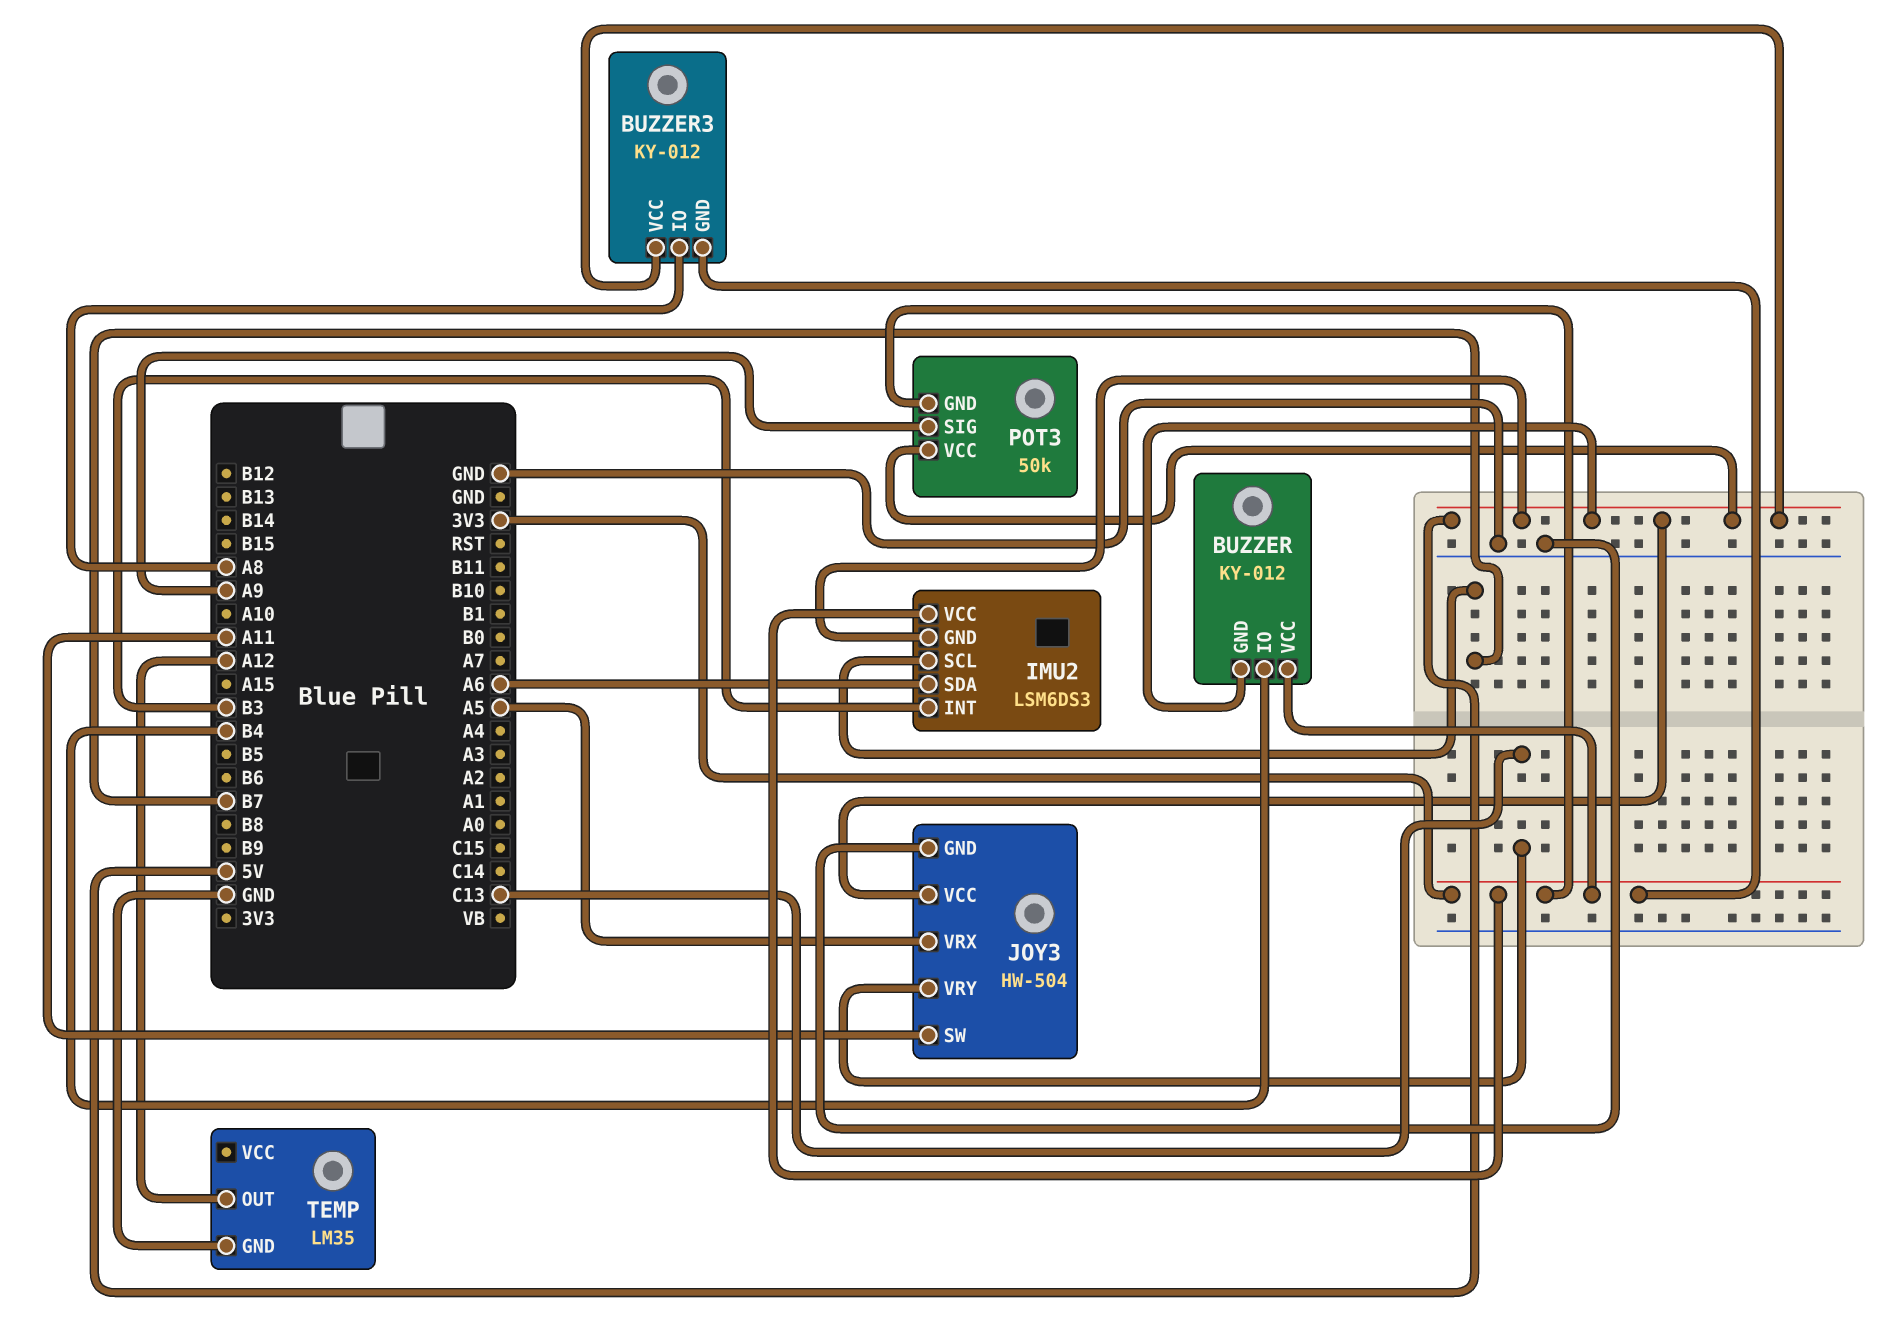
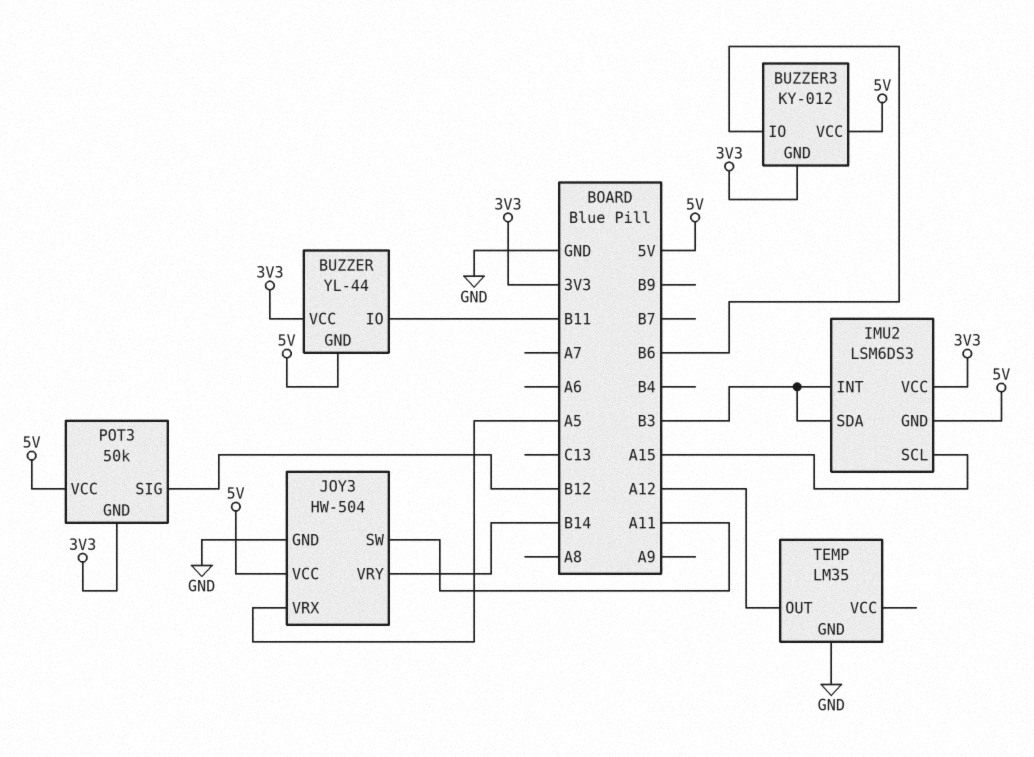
BUZZER: KY-012 -> YL-44
BUZZER pin IO: B4 -> B11
BUZZER3 pin IO: A8 -> B6
IMU2 pin SCL: B7 -> A15
IMU2 pin SDA: A6 -> B3
JOY3 pin VRY: C13 -> B14
POT3 pin SIG: A9 -> B12

